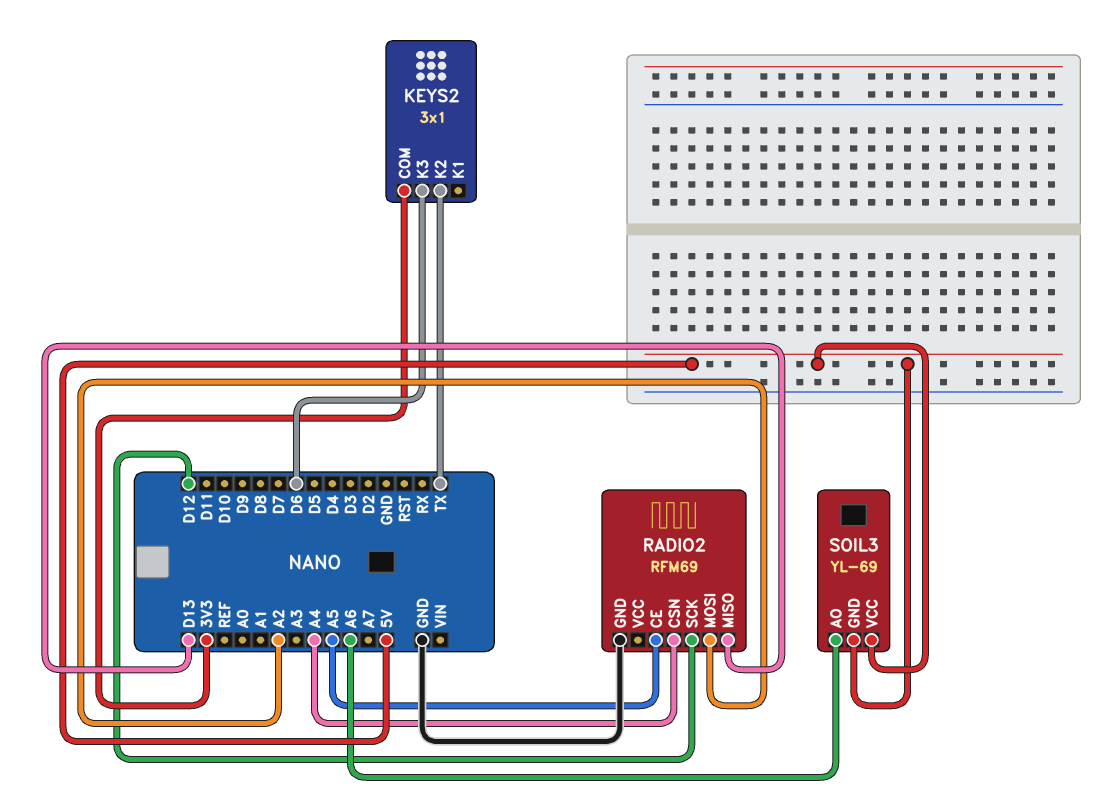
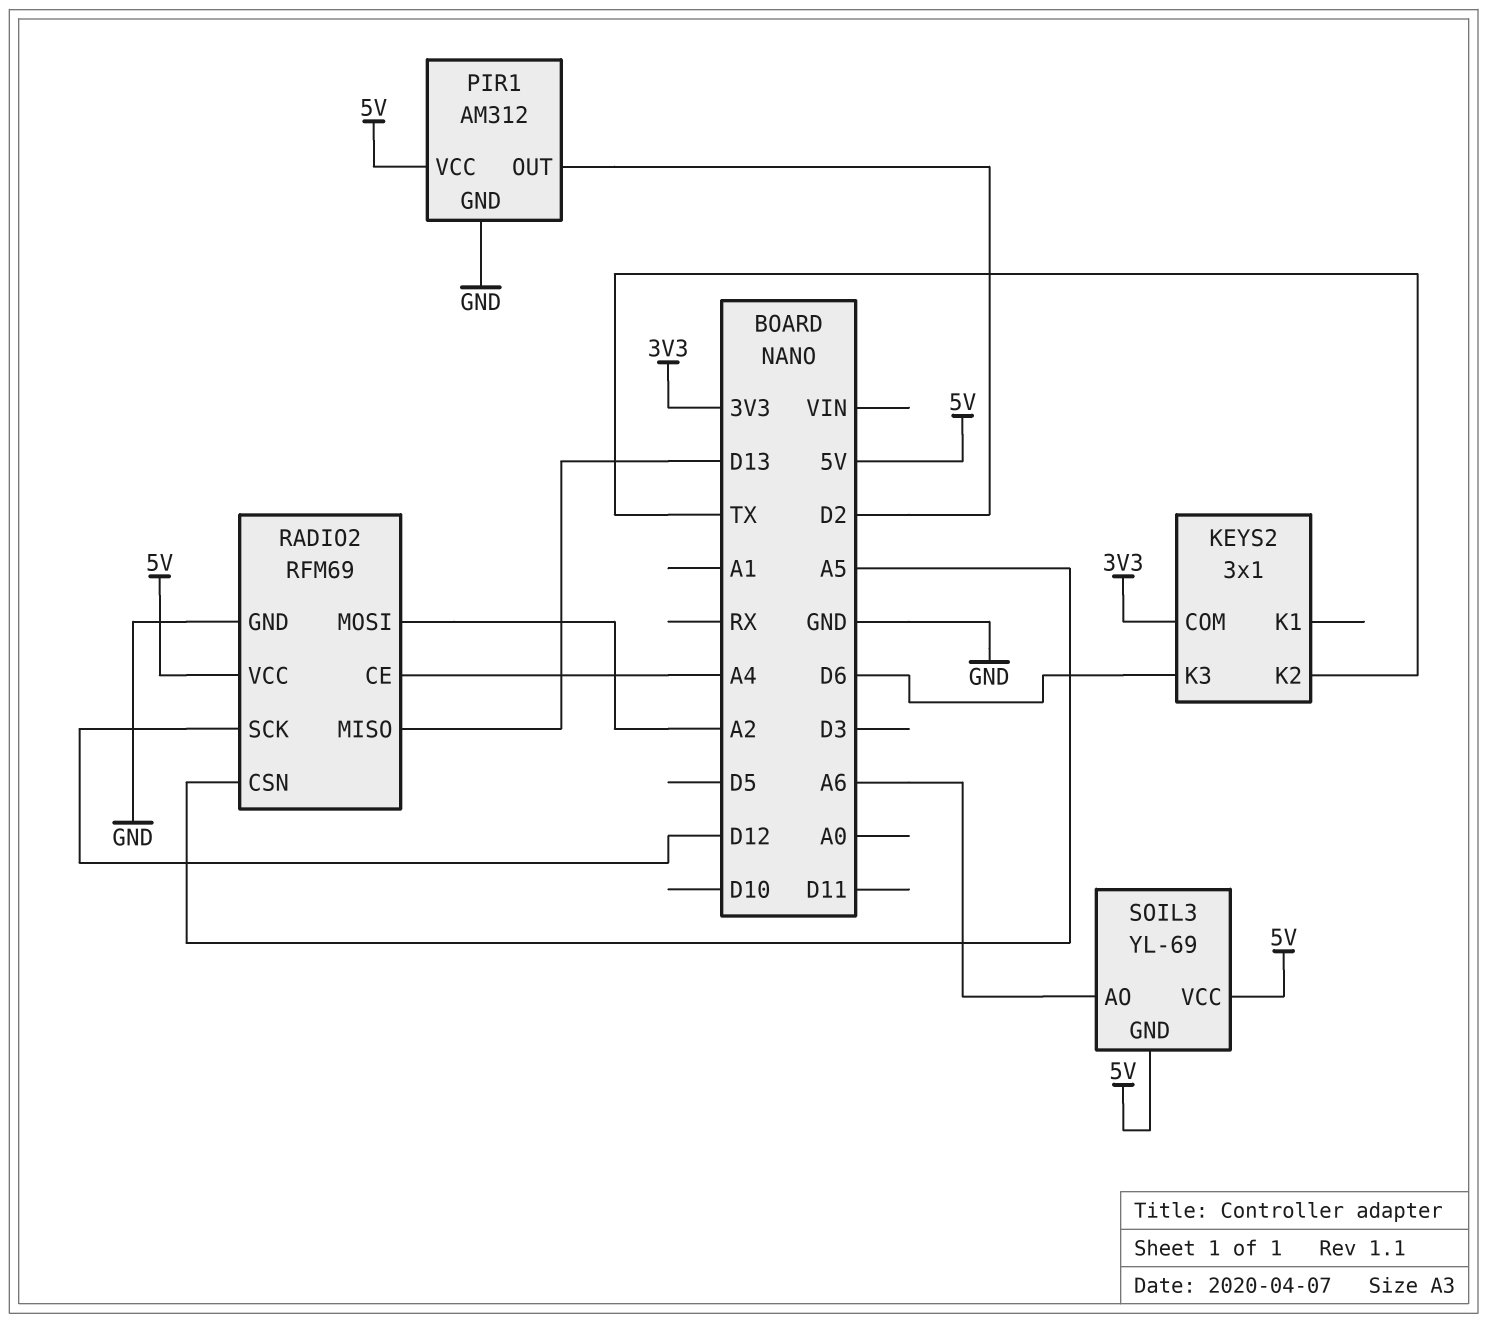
PIR1: none -> AM312
PIR1 pin GND: none -> GND
PIR1 pin OUT: none -> D2
PIR1 pin VCC: none -> 5V
RADIO2 pin CE: A5 -> A4
RADIO2 pin CSN: A4 -> A5
RADIO2 pin VCC: none -> 5V

